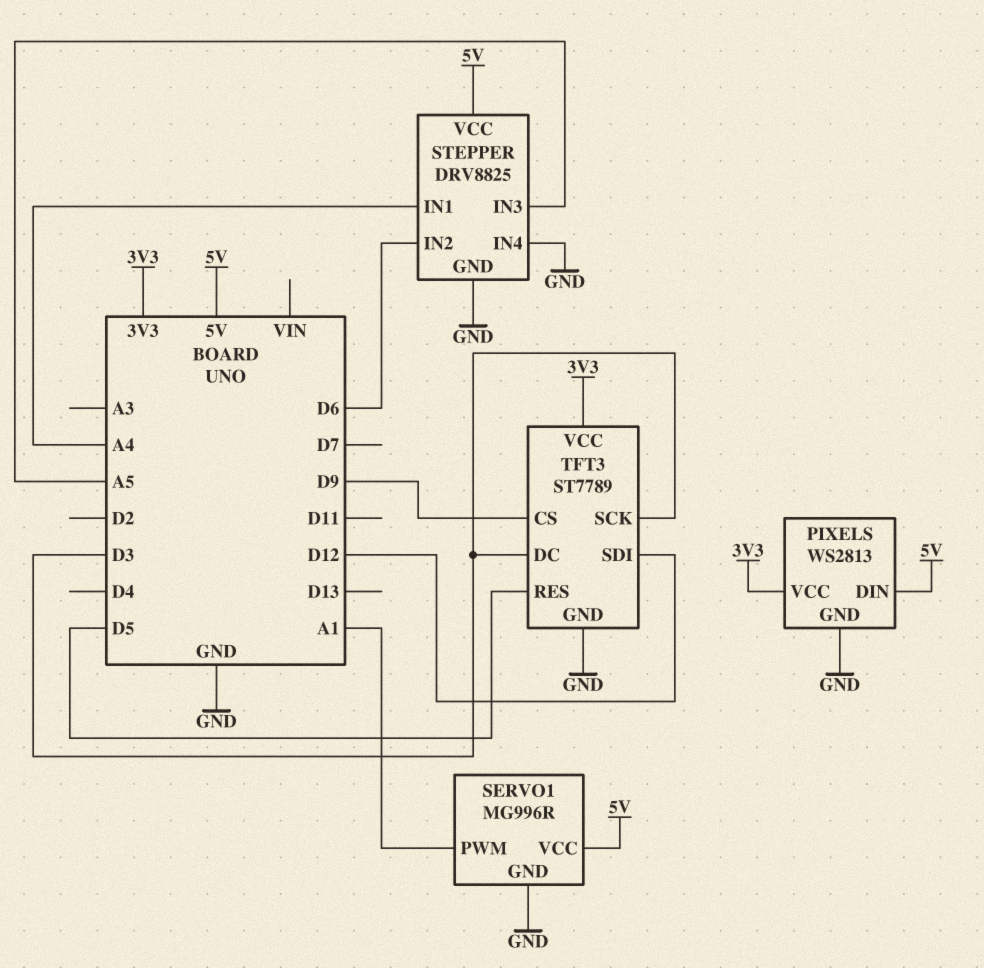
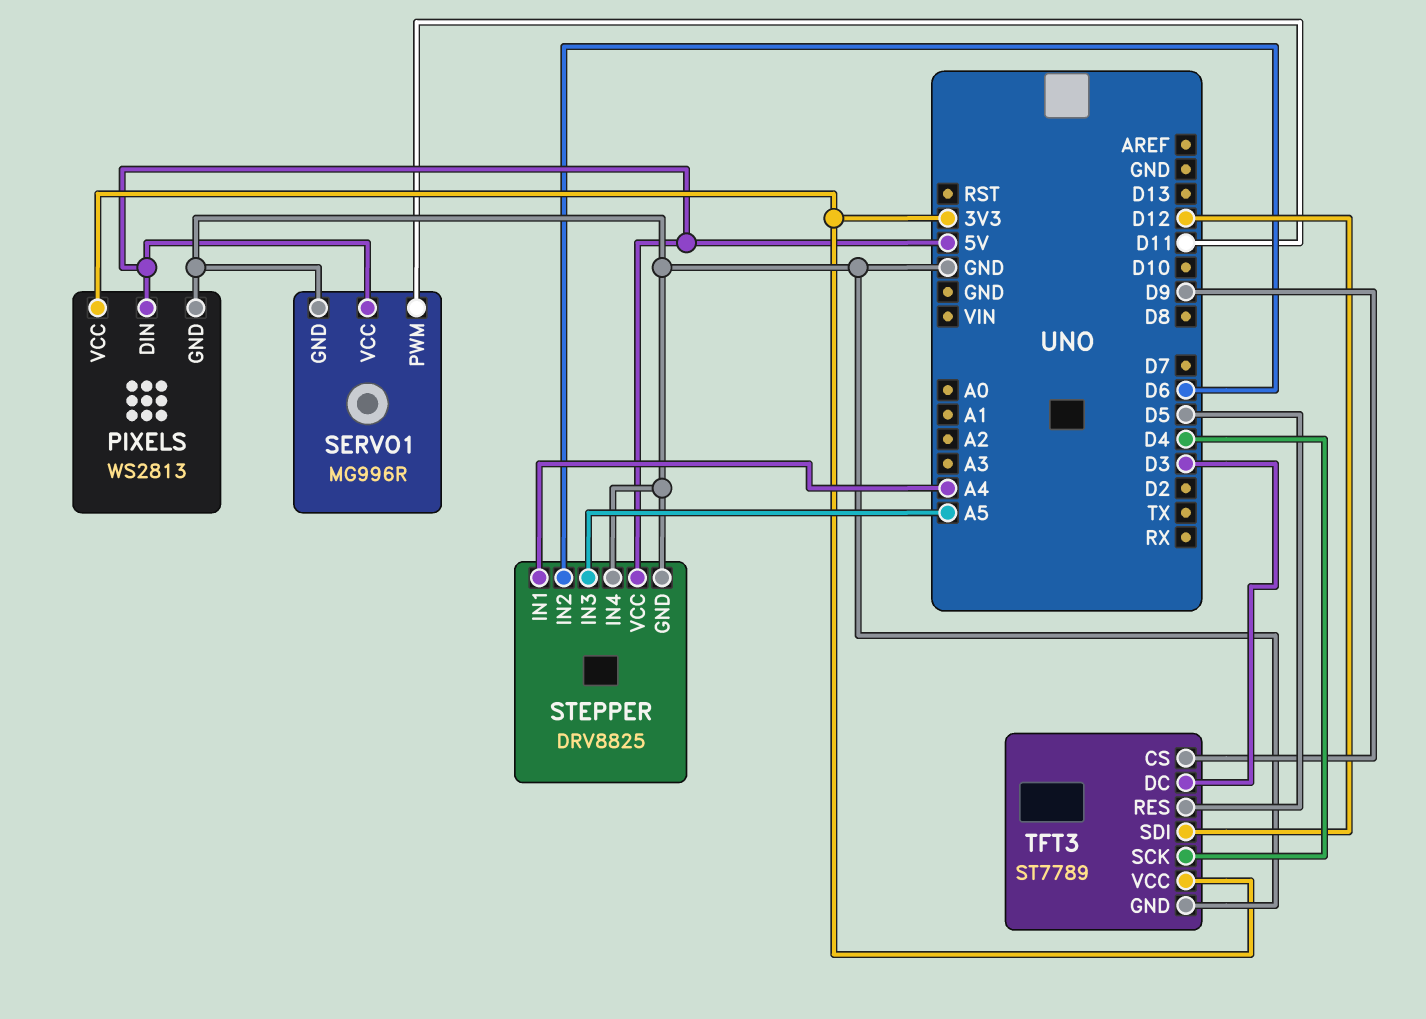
SERVO1 pin PWM: A1 -> D11
TFT3 pin SCK: D3 -> D4

